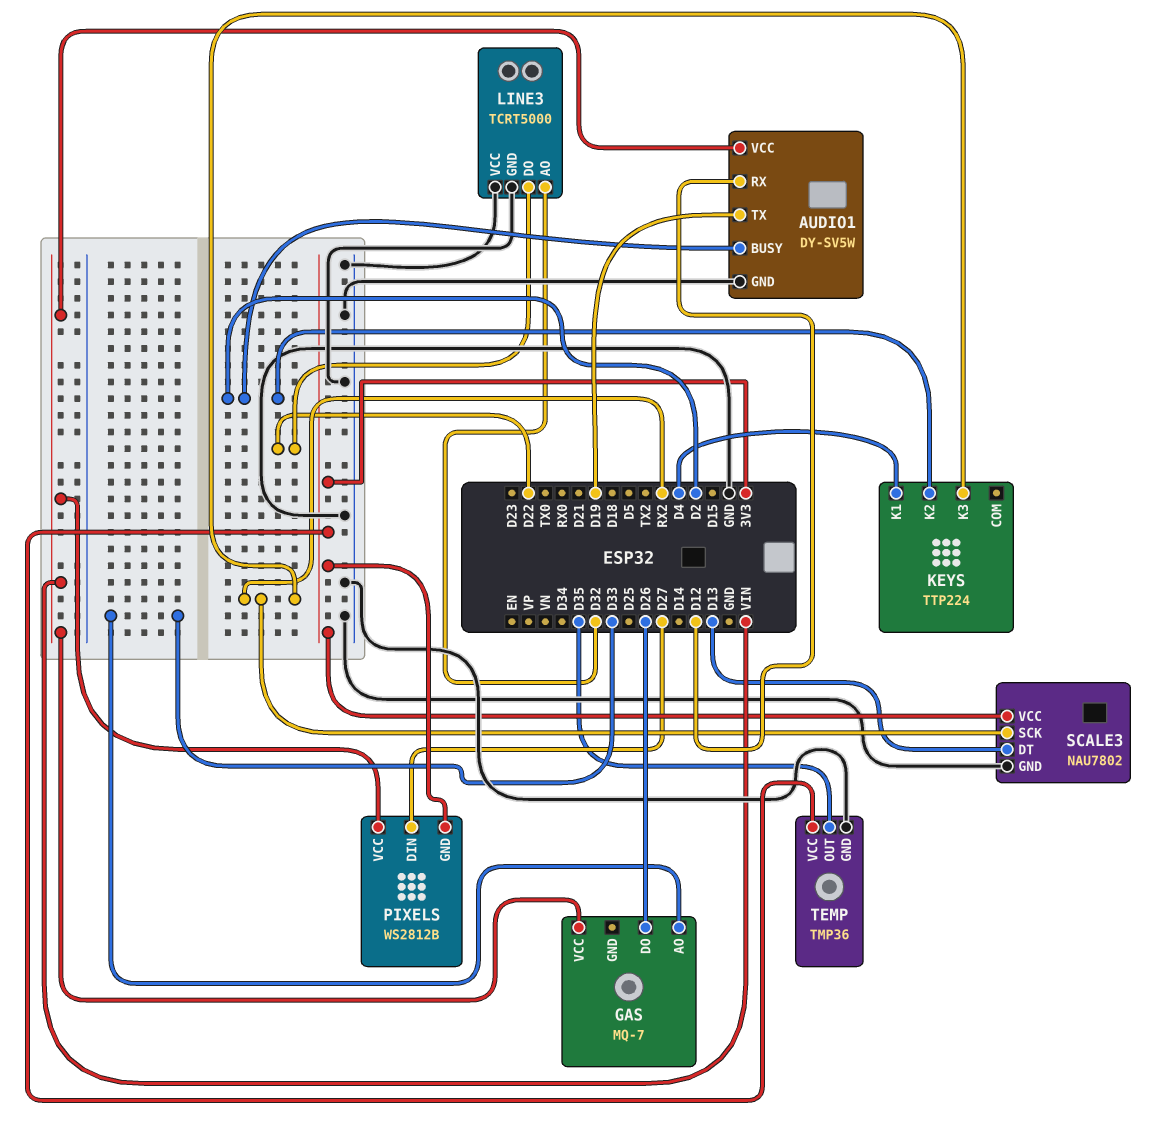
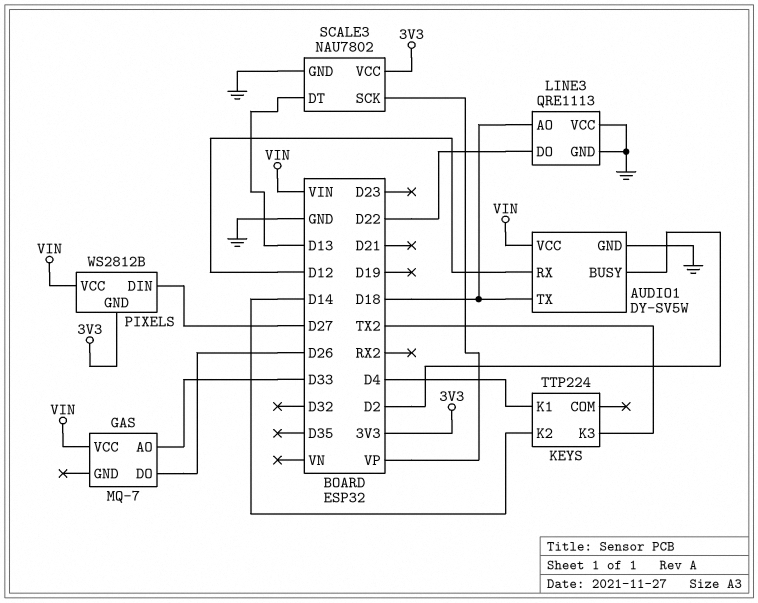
AUDIO1 pin TX: D19 -> D18
KEYS pin K2: D2 -> D14
KEYS pin K3: RX2 -> TX2
LINE3: TCRT5000 -> QRE1113
LINE3 pin AO: D32 -> D18
SCALE3 pin SCK: RX2 -> VP
TEMP: TMP36 -> none
TEMP pin GND: GND -> none
TEMP pin OUT: D35 -> none
TEMP pin VCC: 3V3 -> none

